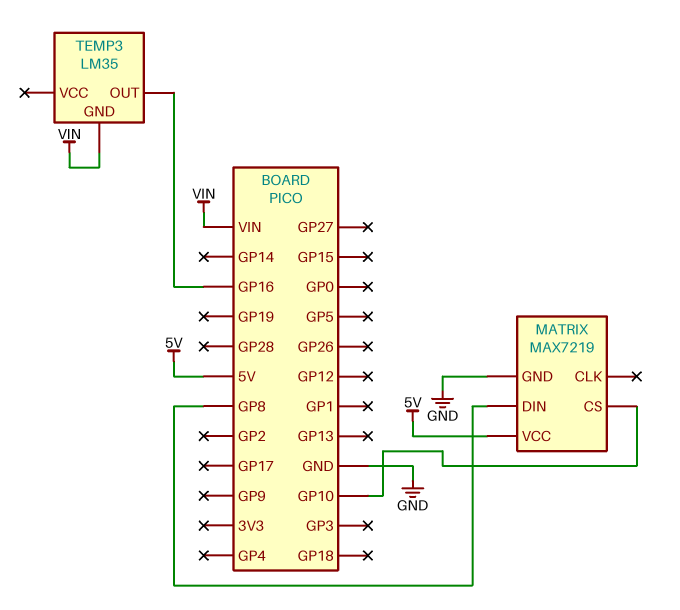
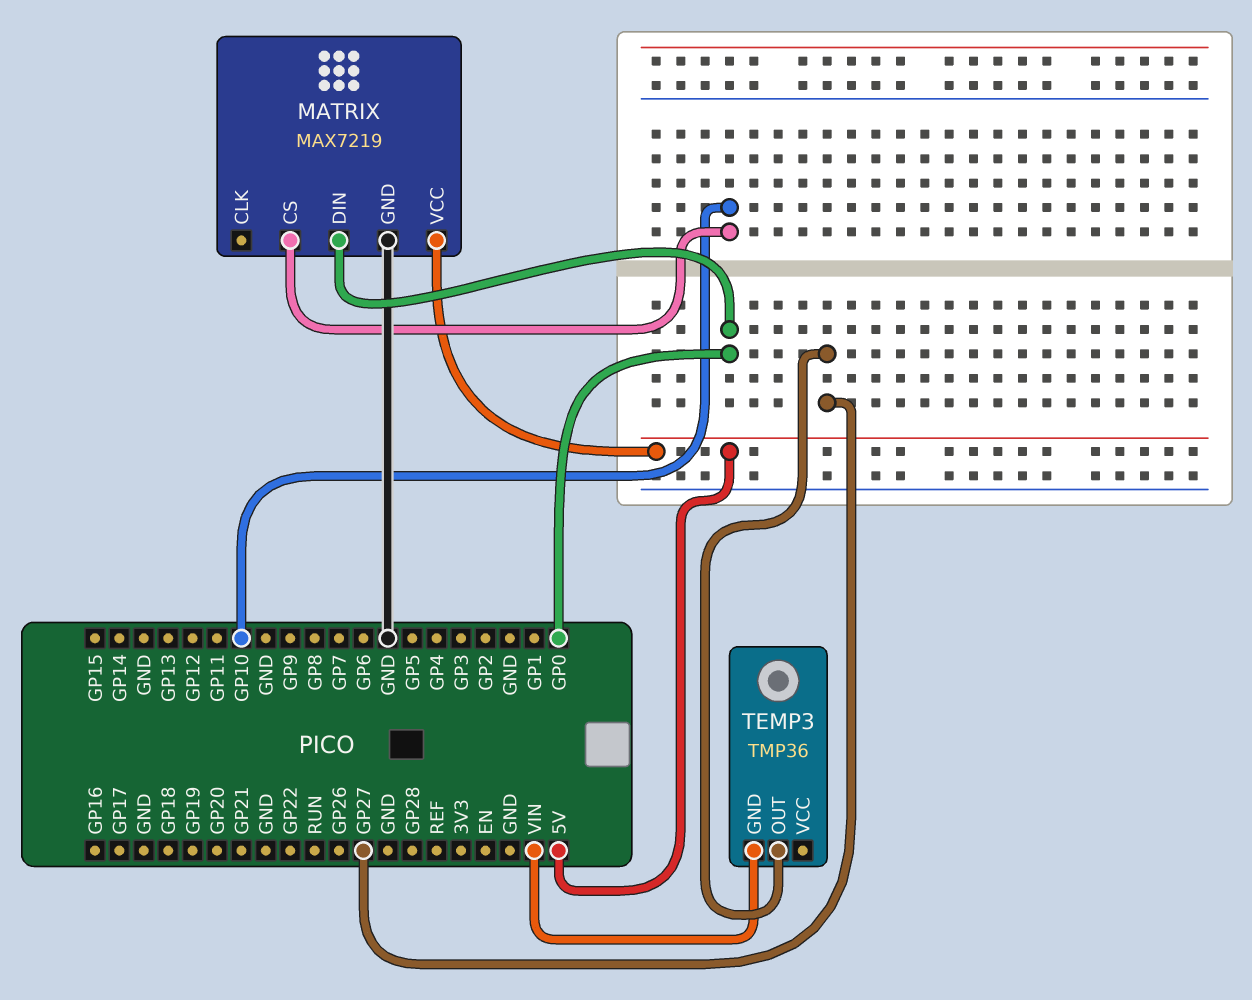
MATRIX pin DIN: GP8 -> GP0
TEMP3: LM35 -> TMP36
TEMP3 pin OUT: GP16 -> GP27

